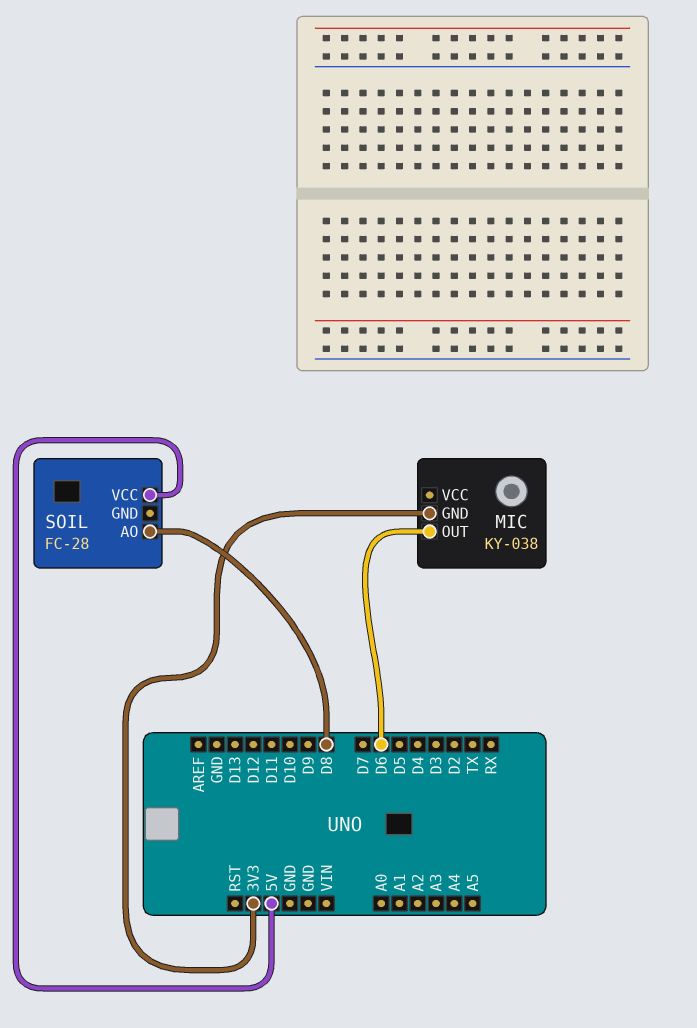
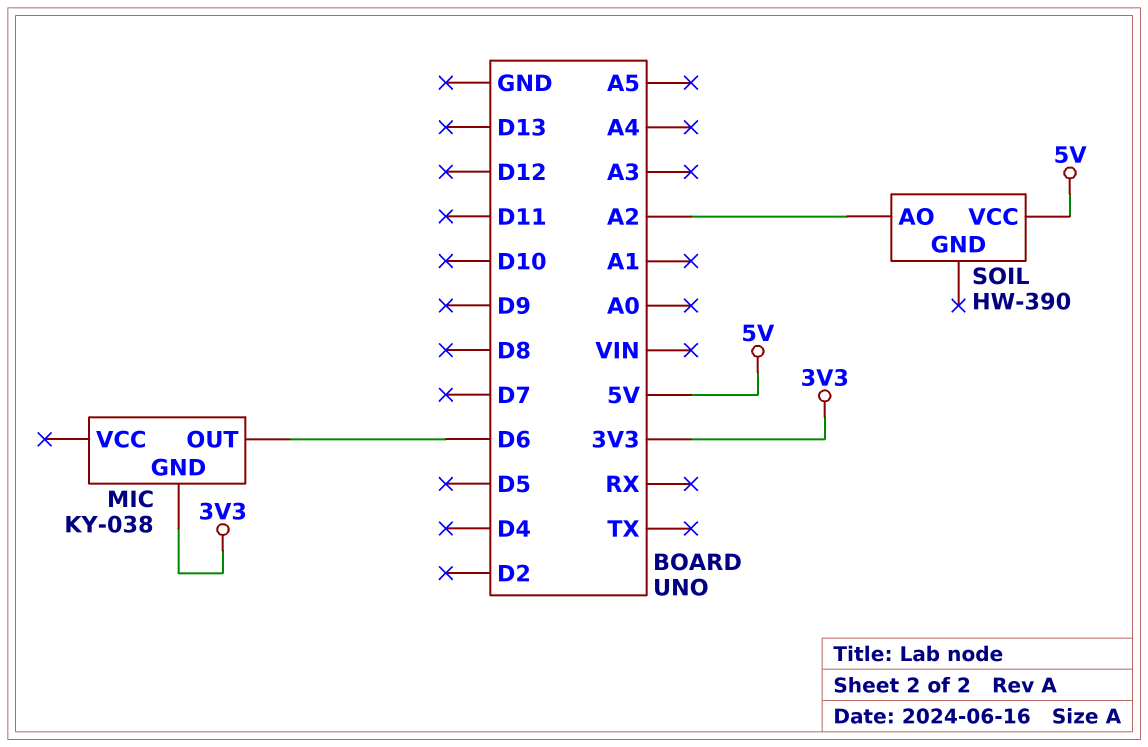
SOIL: FC-28 -> HW-390
SOIL pin AO: D8 -> A2

